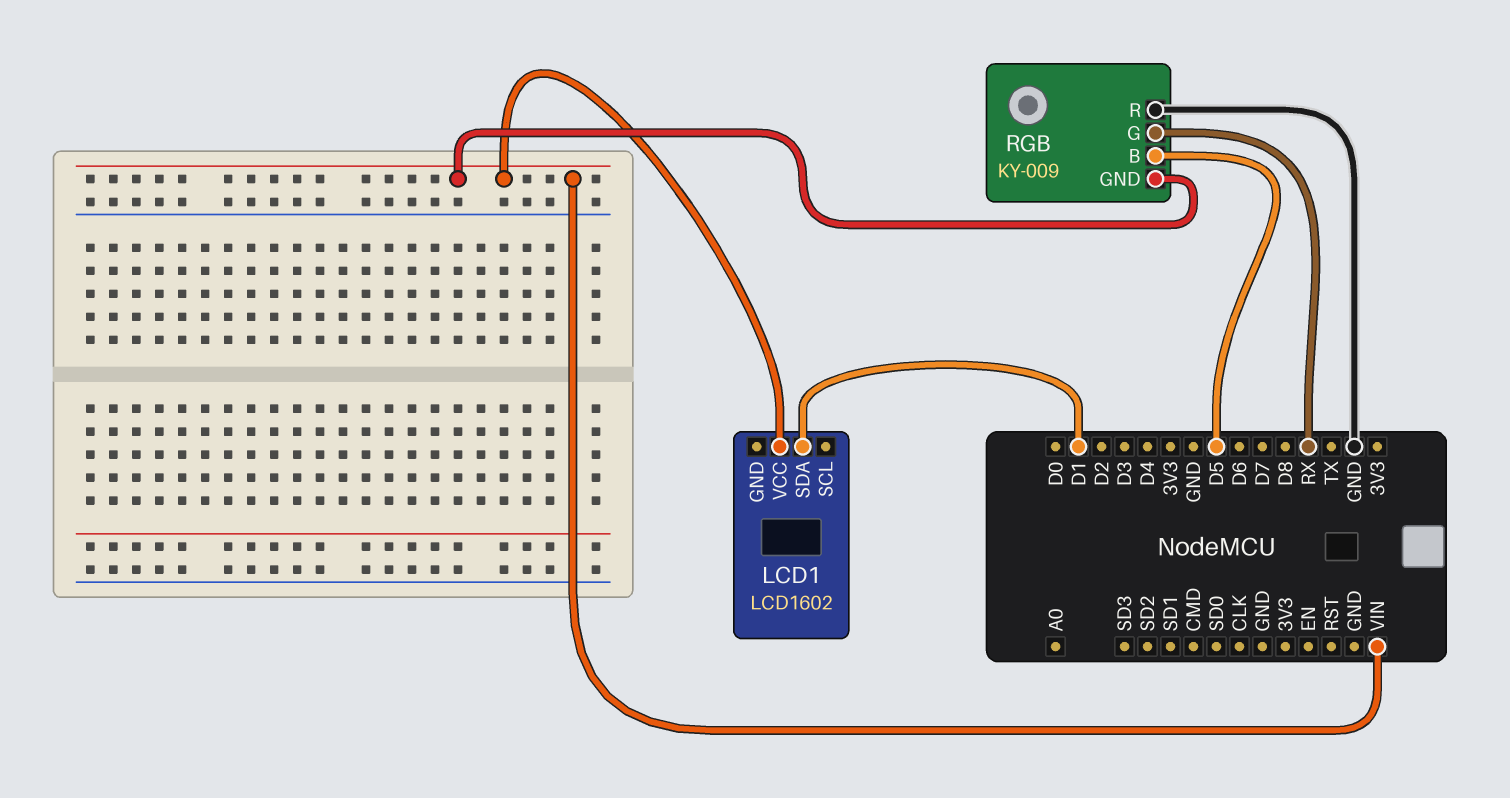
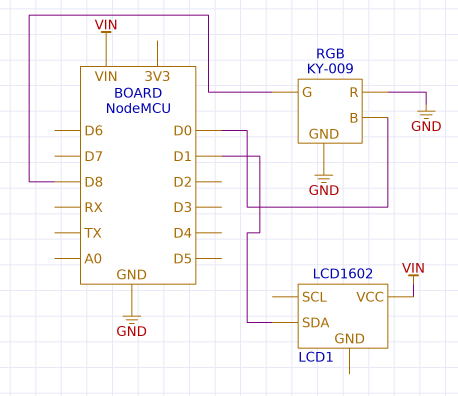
RGB pin B: D5 -> D0
RGB pin G: RX -> D8
RGB pin GND: VIN -> GND

